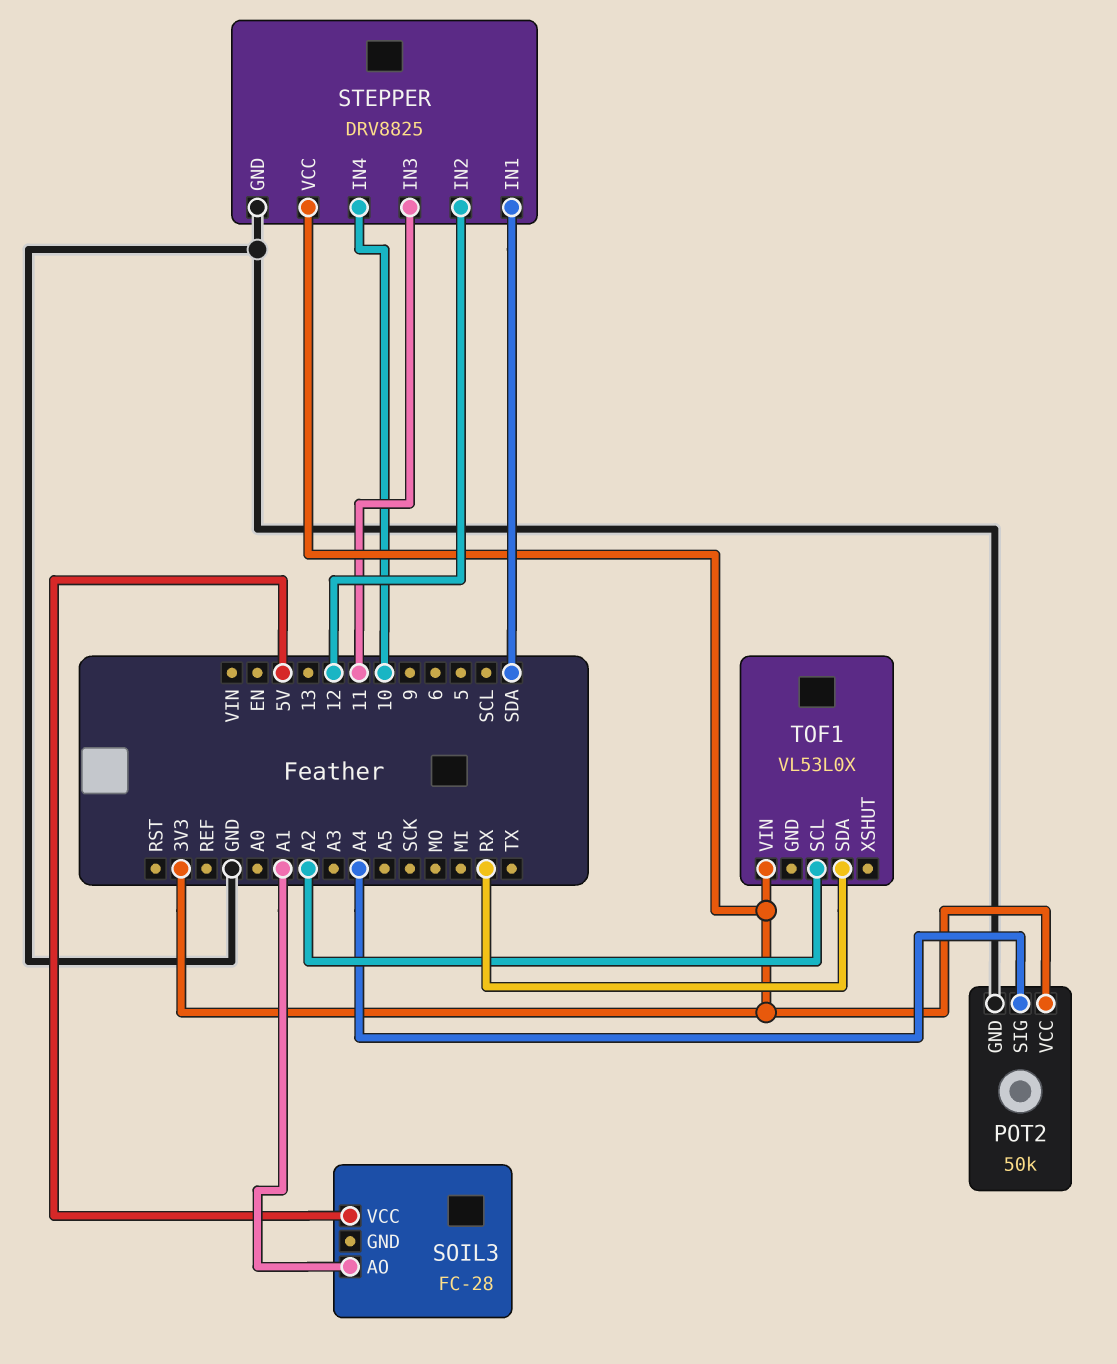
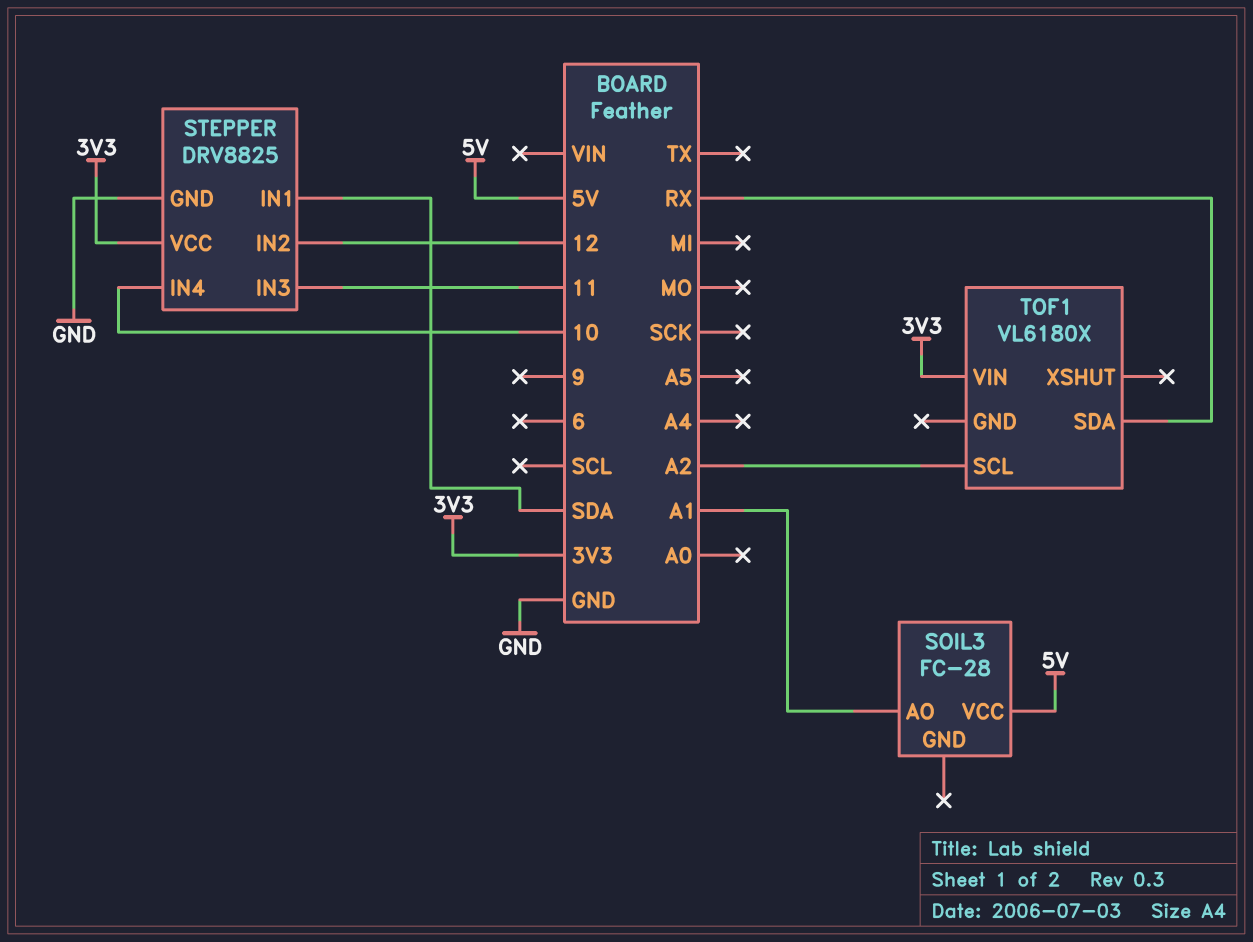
POT2: 50k -> none
POT2 pin GND: GND -> none
POT2 pin SIG: A4 -> none
POT2 pin VCC: 3V3 -> none
TOF1: VL53L0X -> VL6180X

